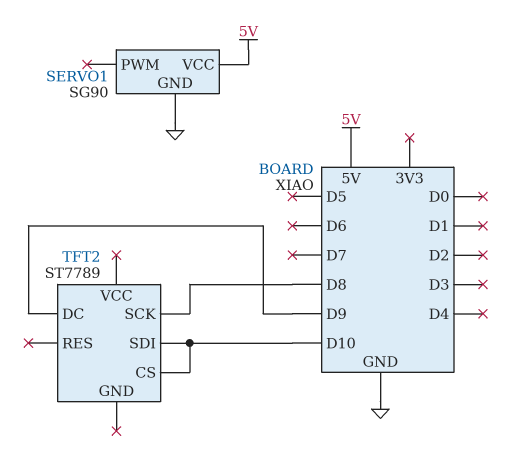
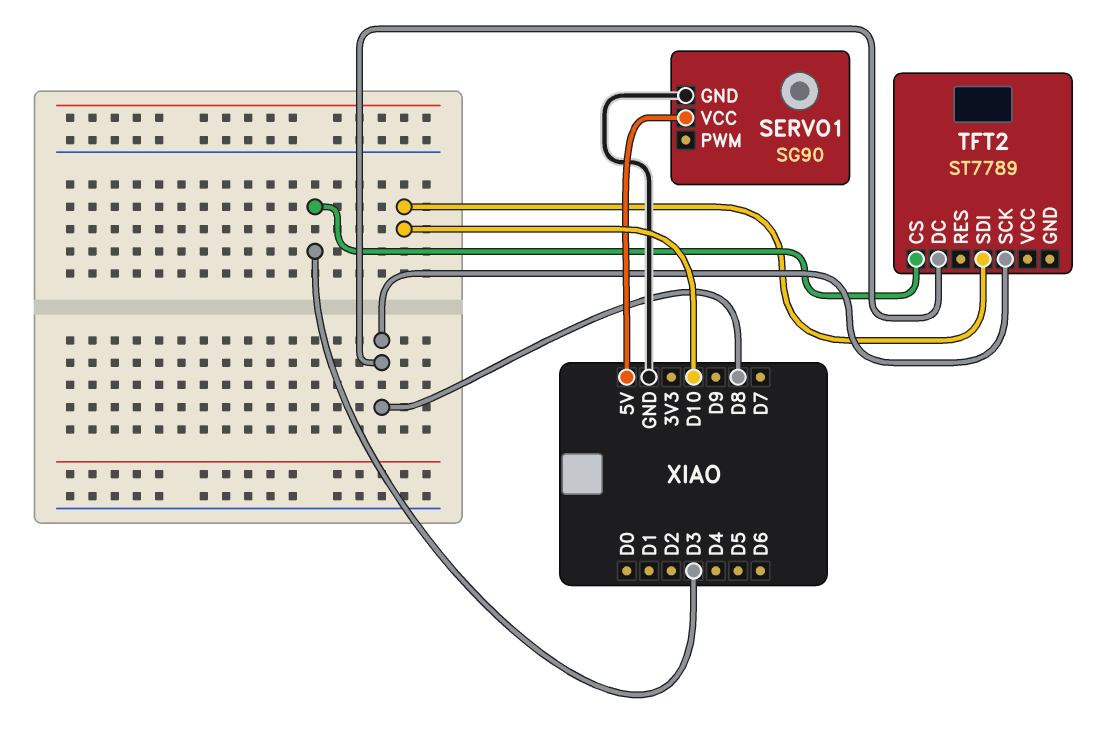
TFT2 pin CS: D10 -> D3
TFT2 pin DC: D9 -> D8

